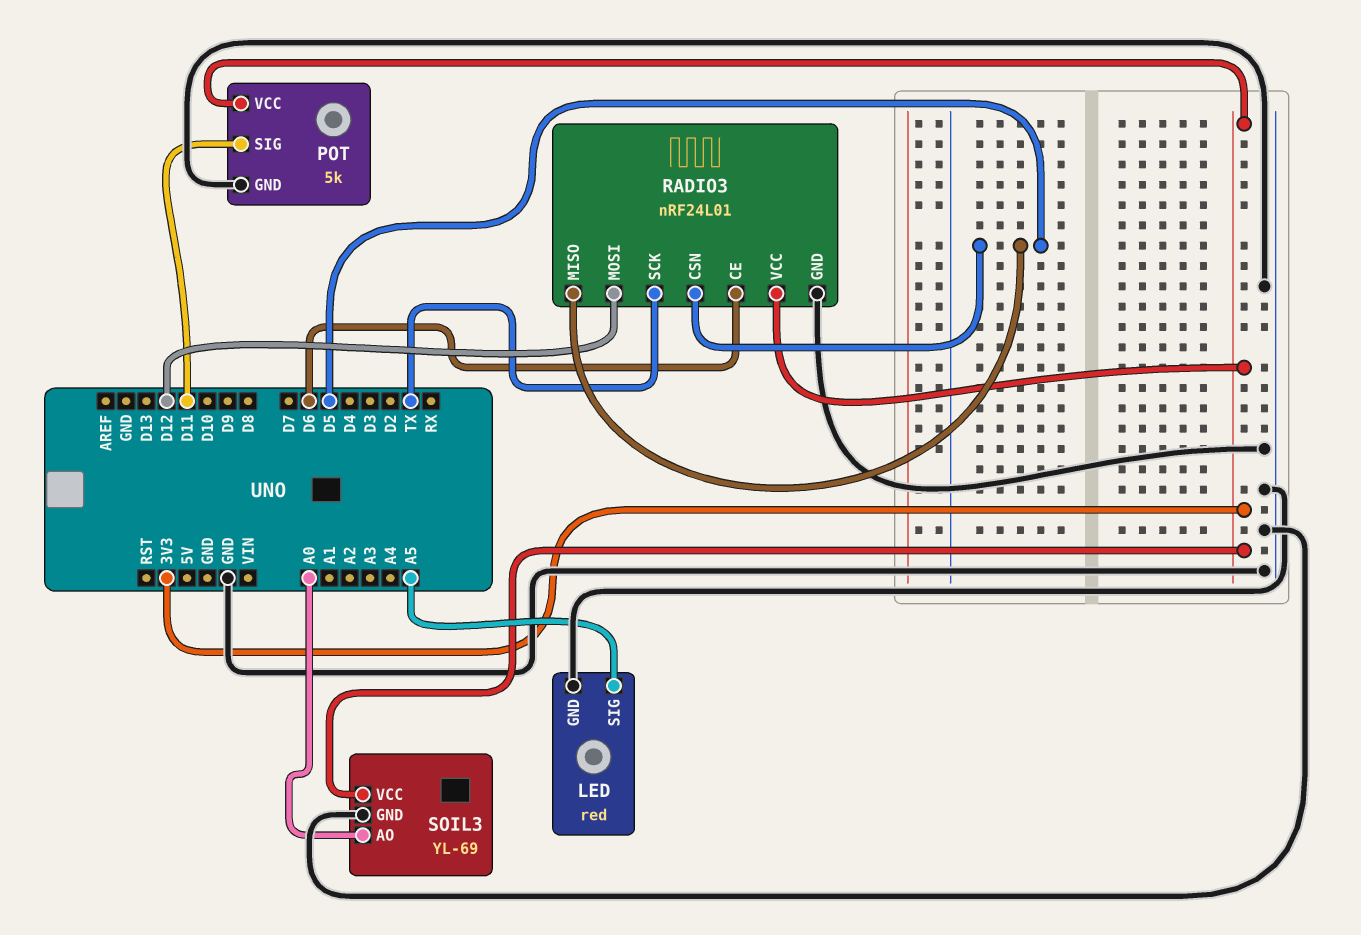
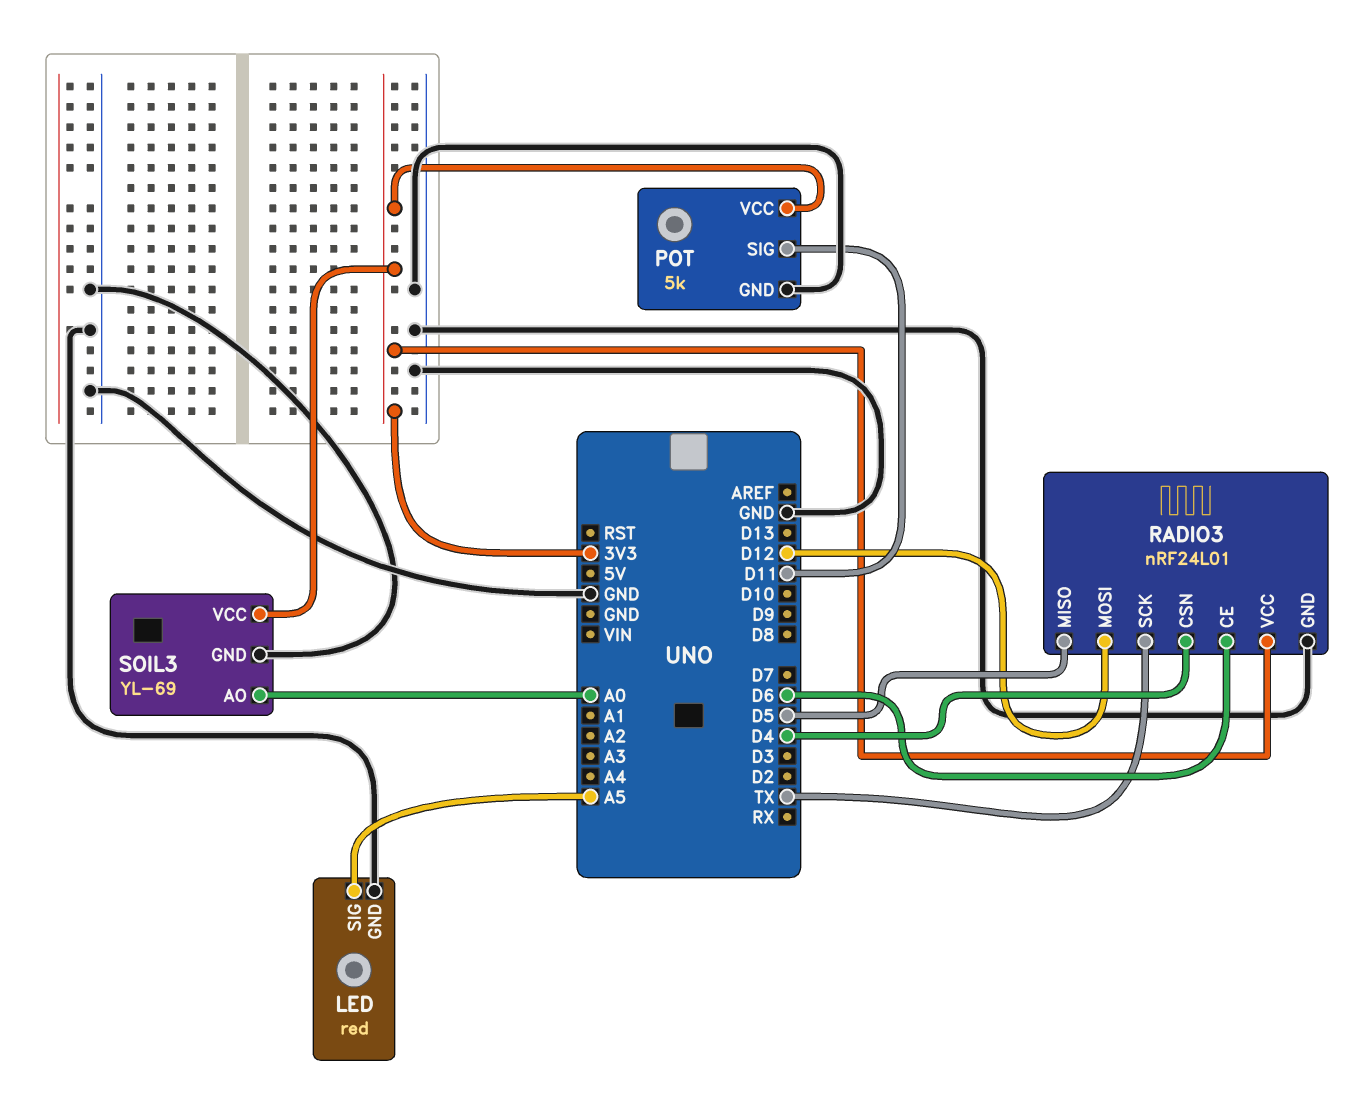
RADIO3 pin CSN: D5 -> D4

